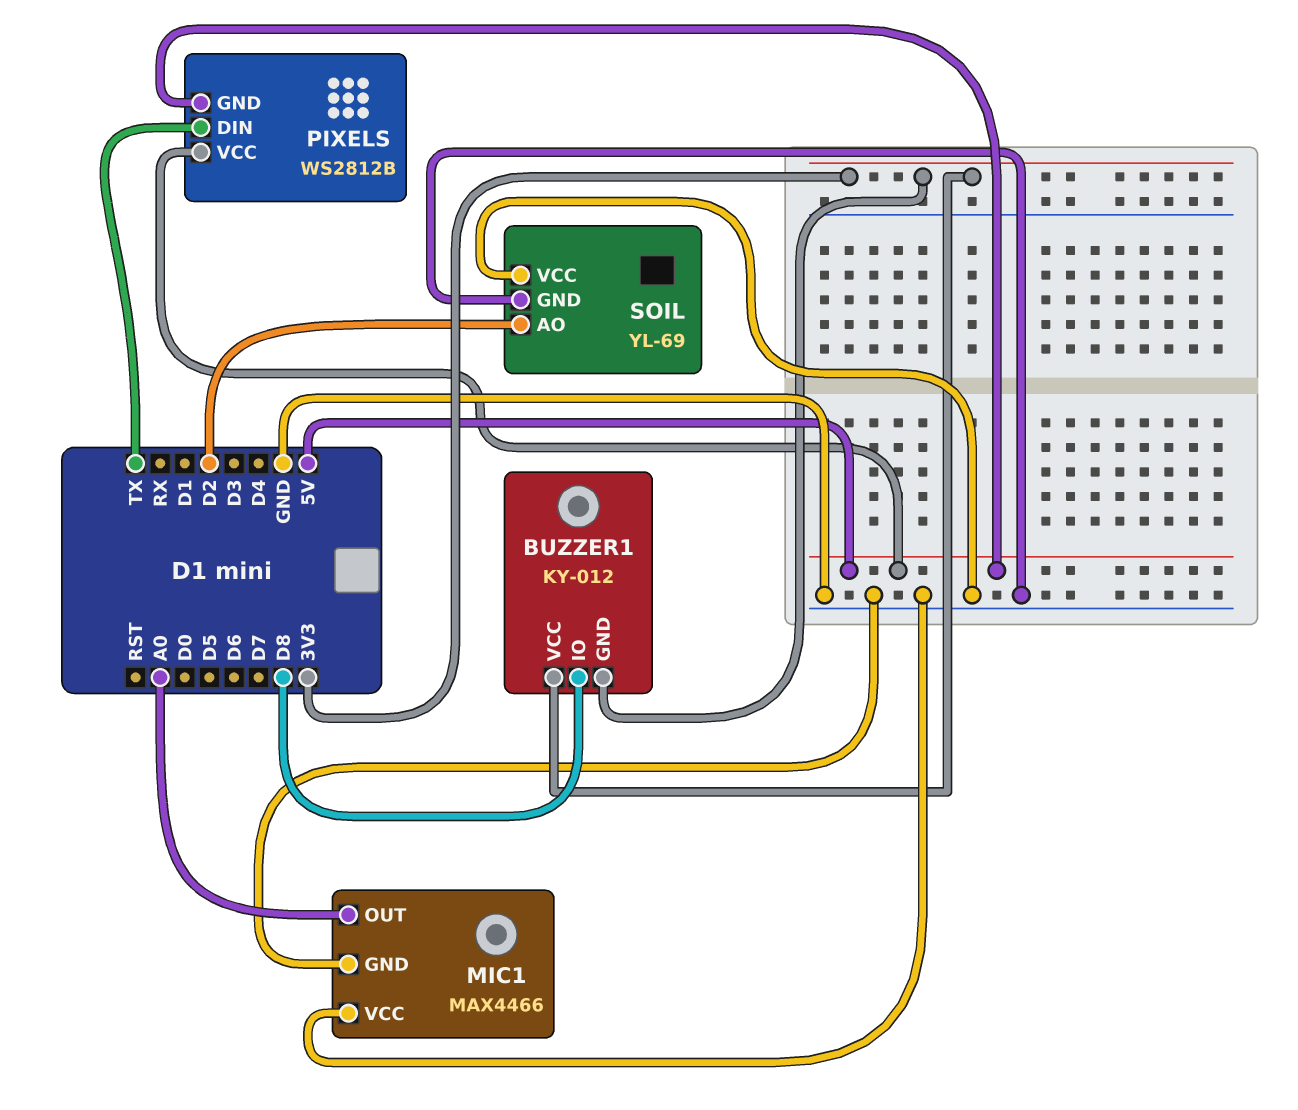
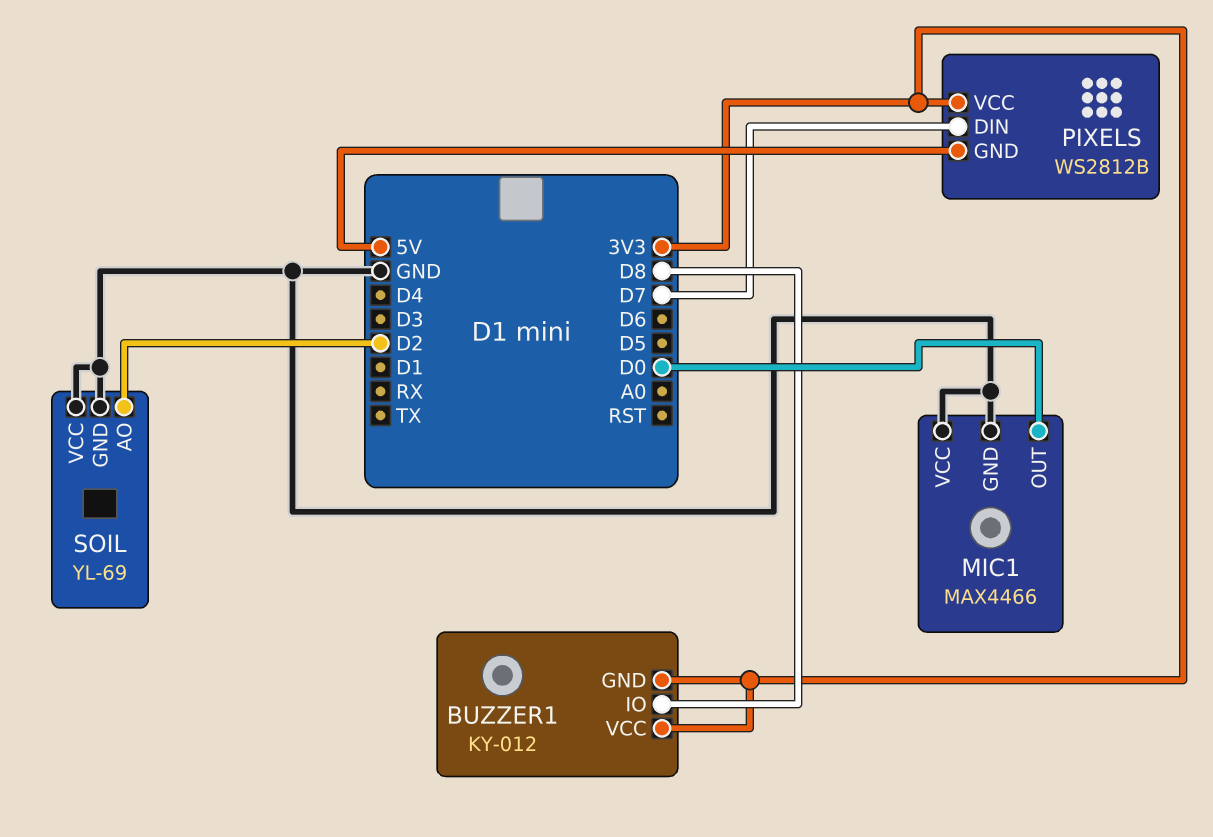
MIC1 pin OUT: A0 -> D0
PIXELS pin DIN: TX -> D7
PIXELS pin VCC: 5V -> 3V3

